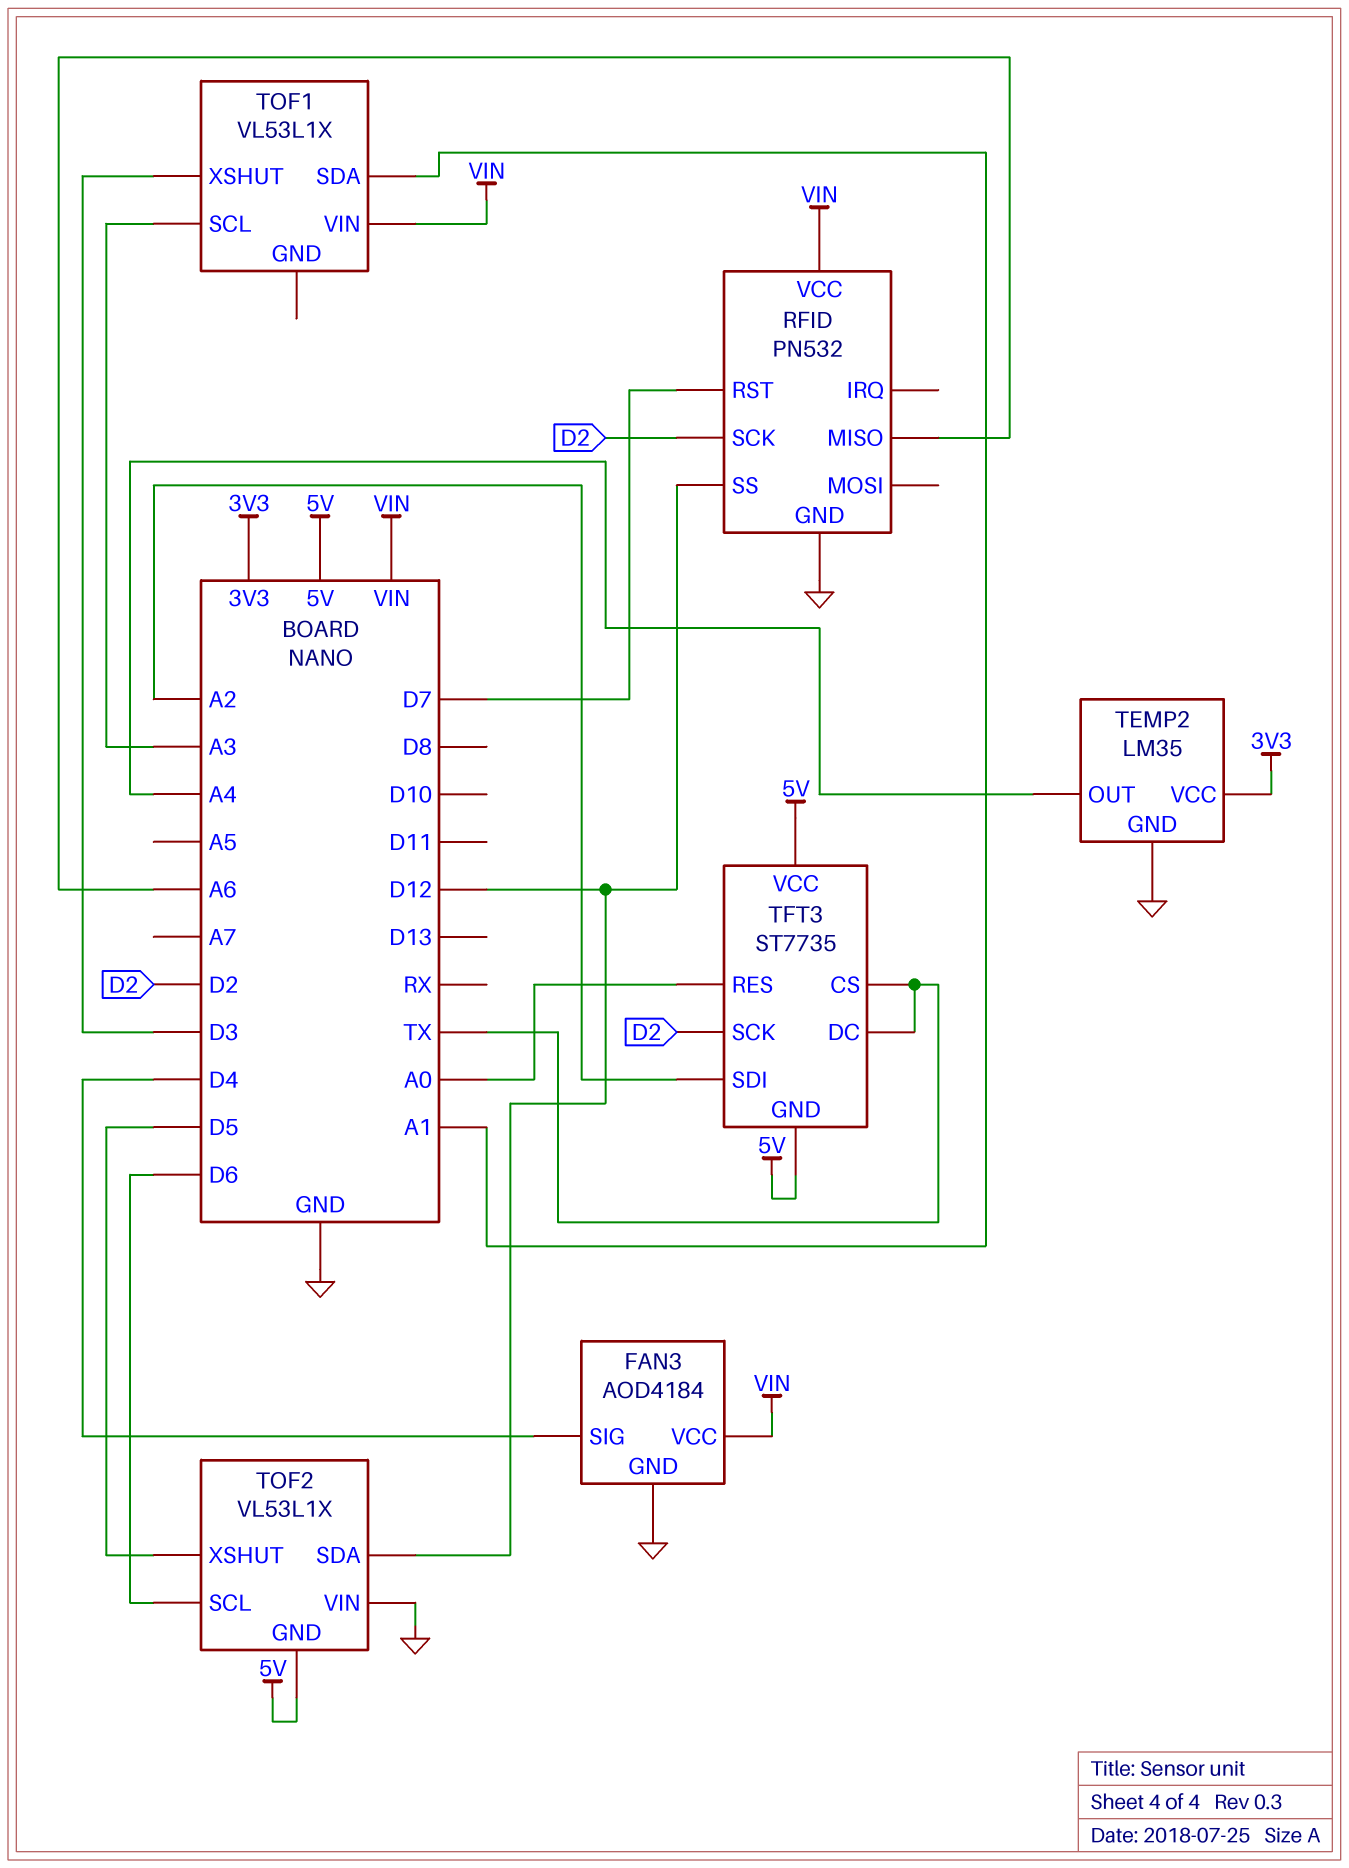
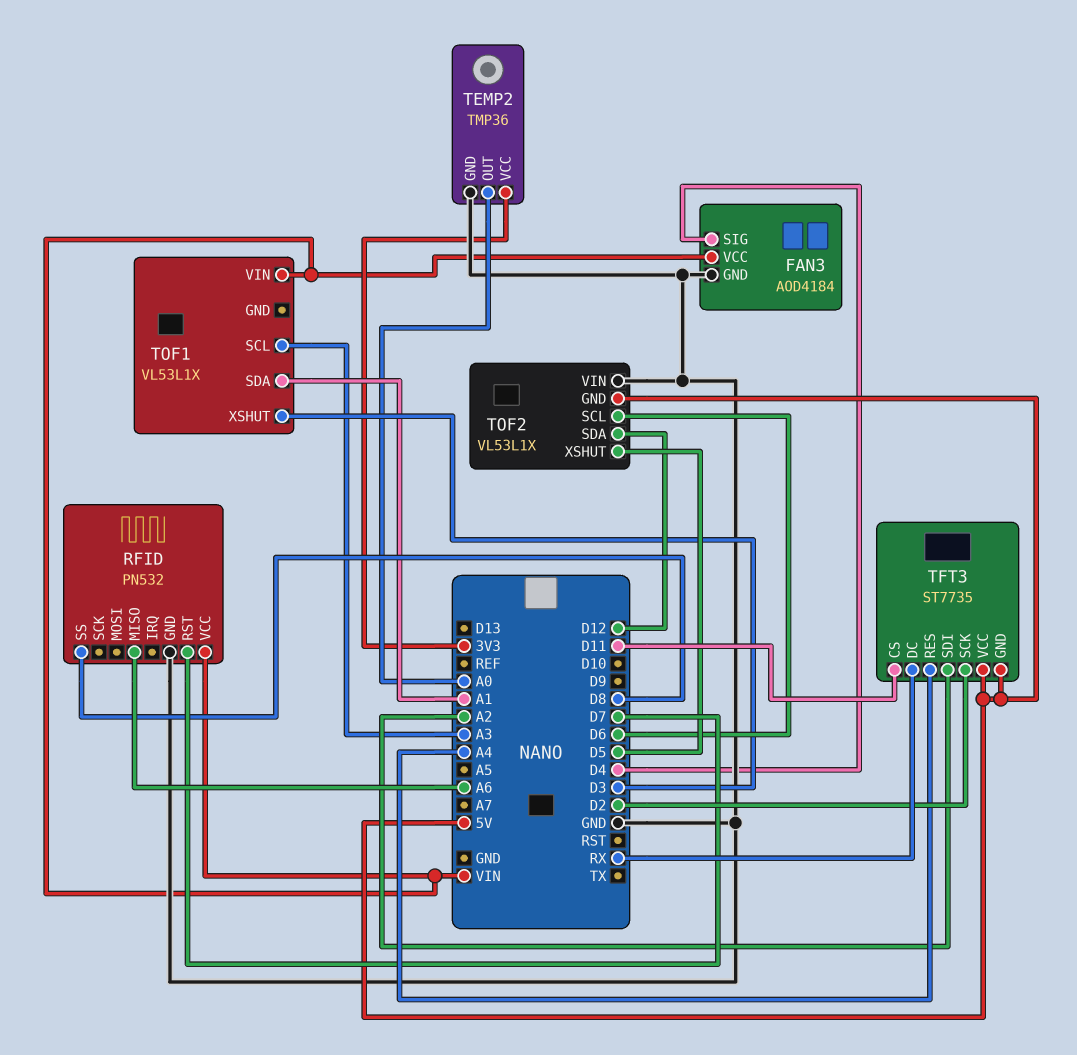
RFID pin SCK: D2 -> none
RFID pin SS: D12 -> D8
TEMP2: LM35 -> TMP36
TEMP2 pin OUT: A4 -> A0
TFT3 pin CS: TX -> D11
TFT3 pin DC: TX -> RX
TFT3 pin RES: A0 -> A4

